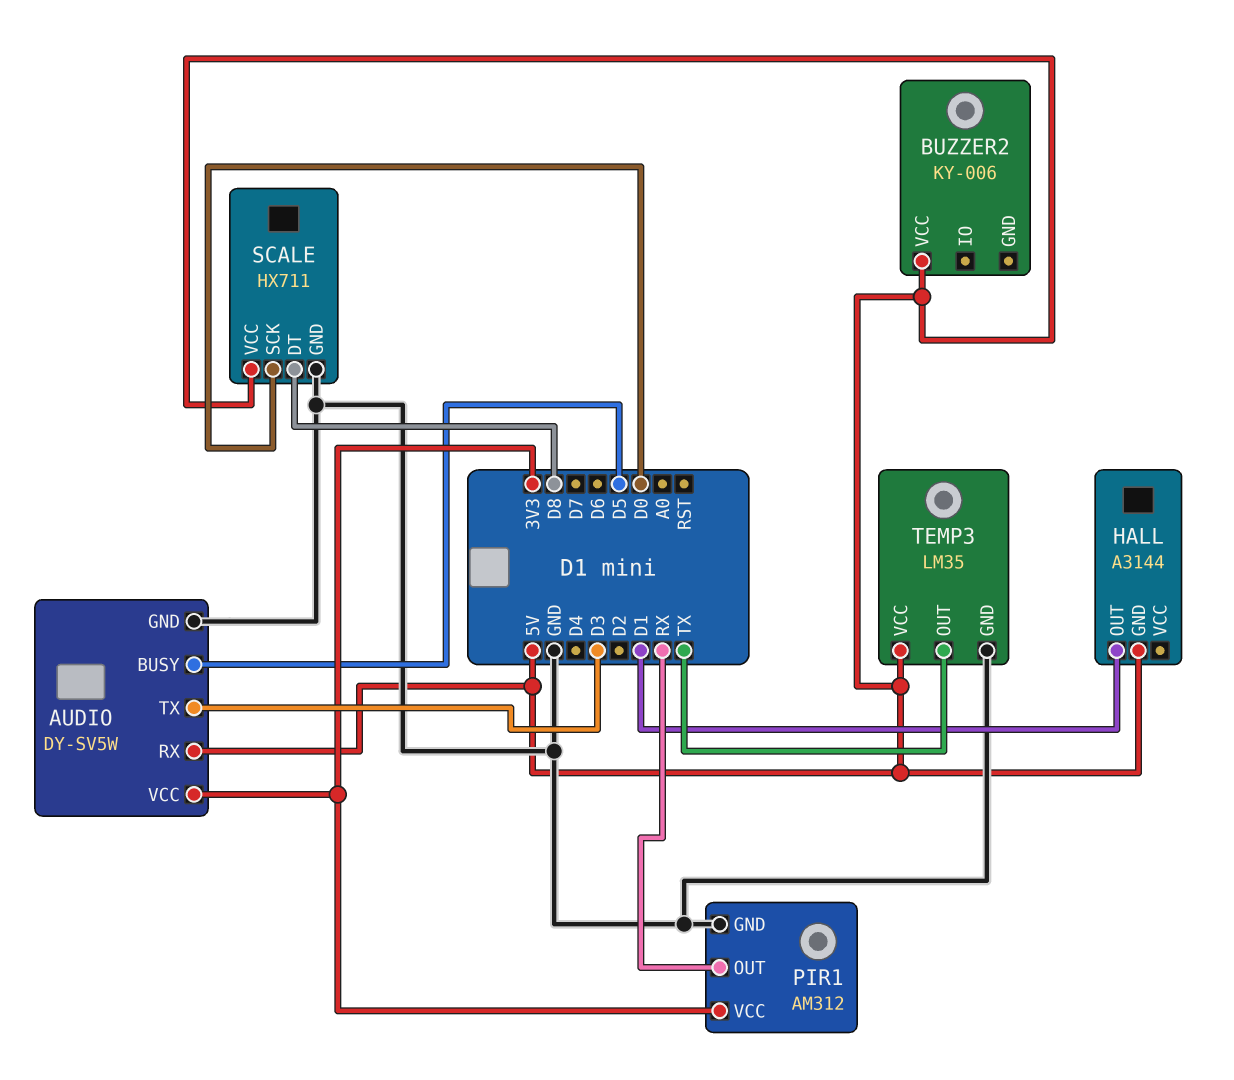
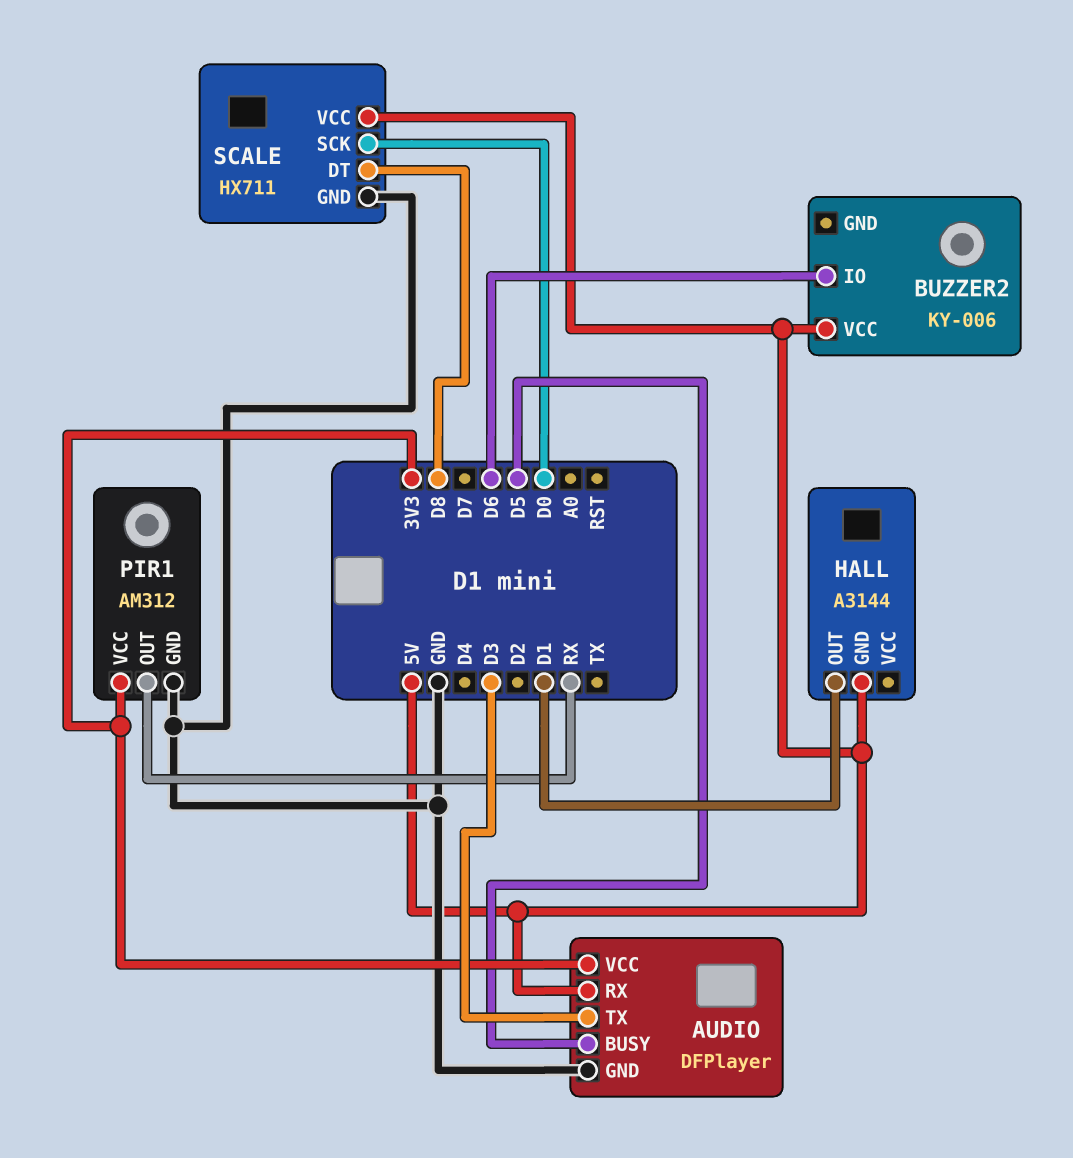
AUDIO: DY-SV5W -> DFPlayer
BUZZER2 pin IO: none -> D6
TEMP3: LM35 -> none
TEMP3 pin GND: GND -> none
TEMP3 pin OUT: TX -> none
TEMP3 pin VCC: 5V -> none

